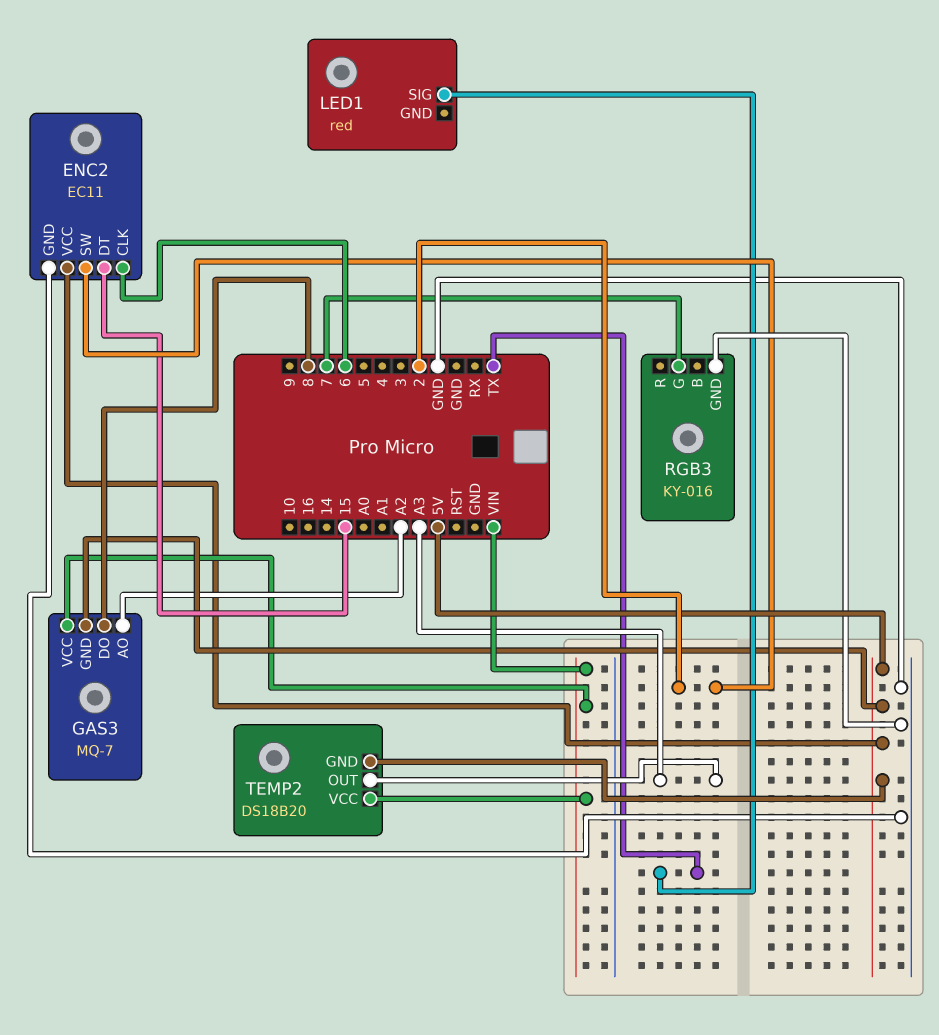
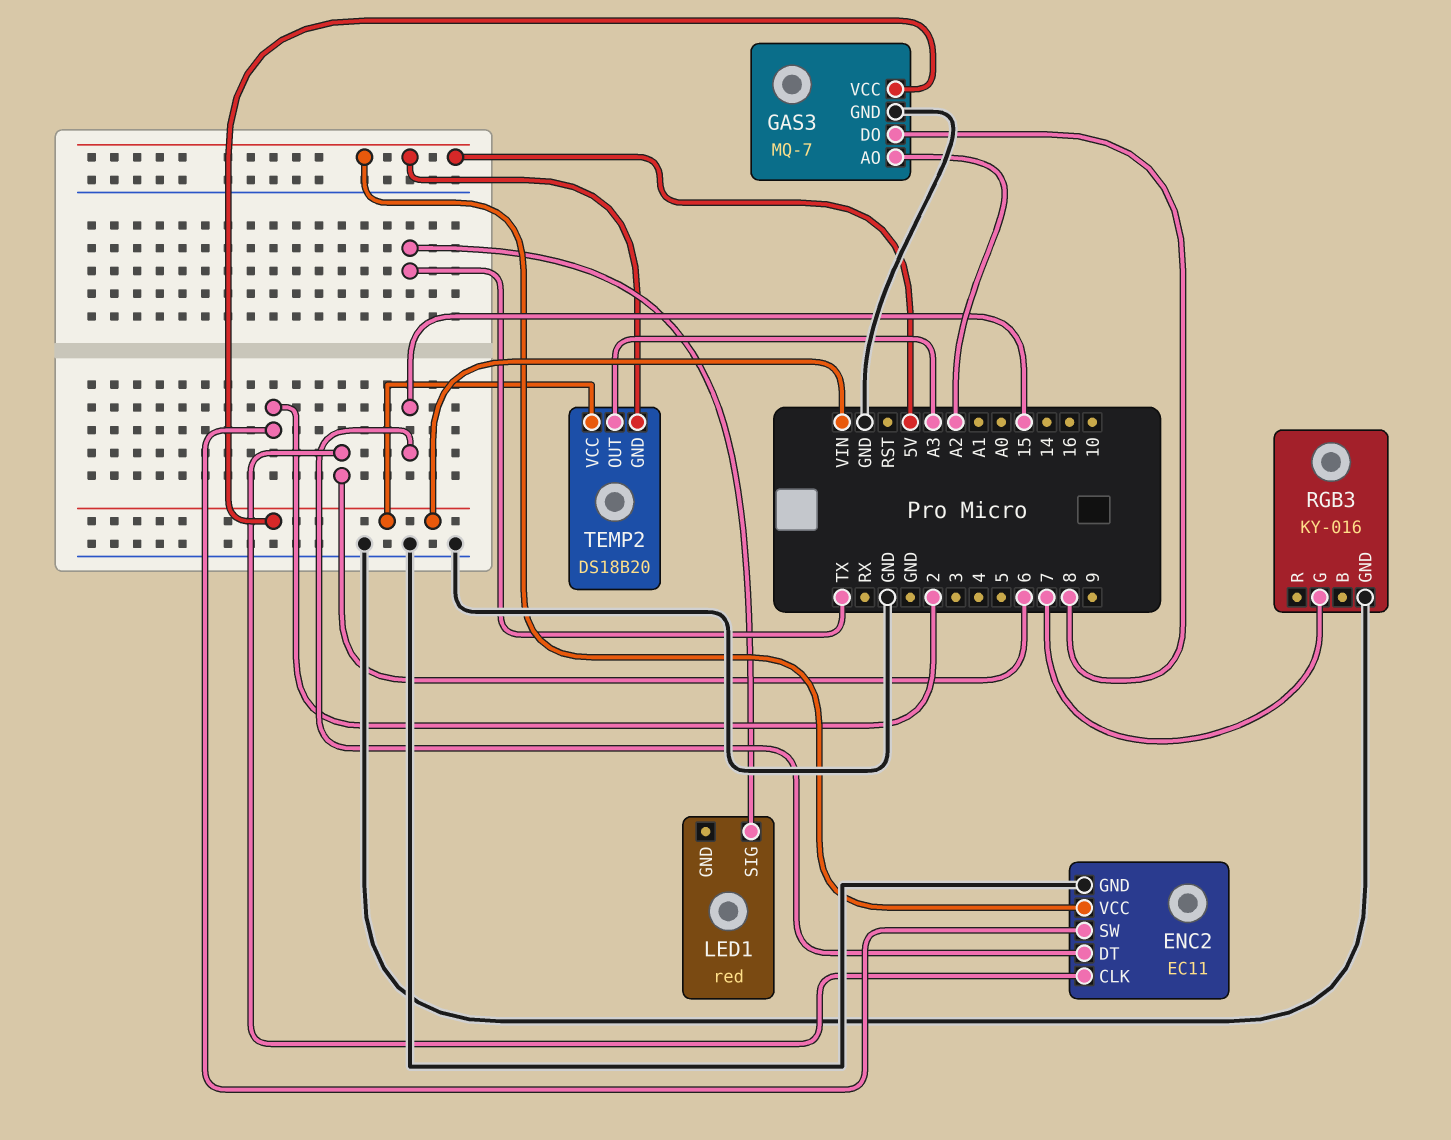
GAS3 pin GND: 5V -> GND

